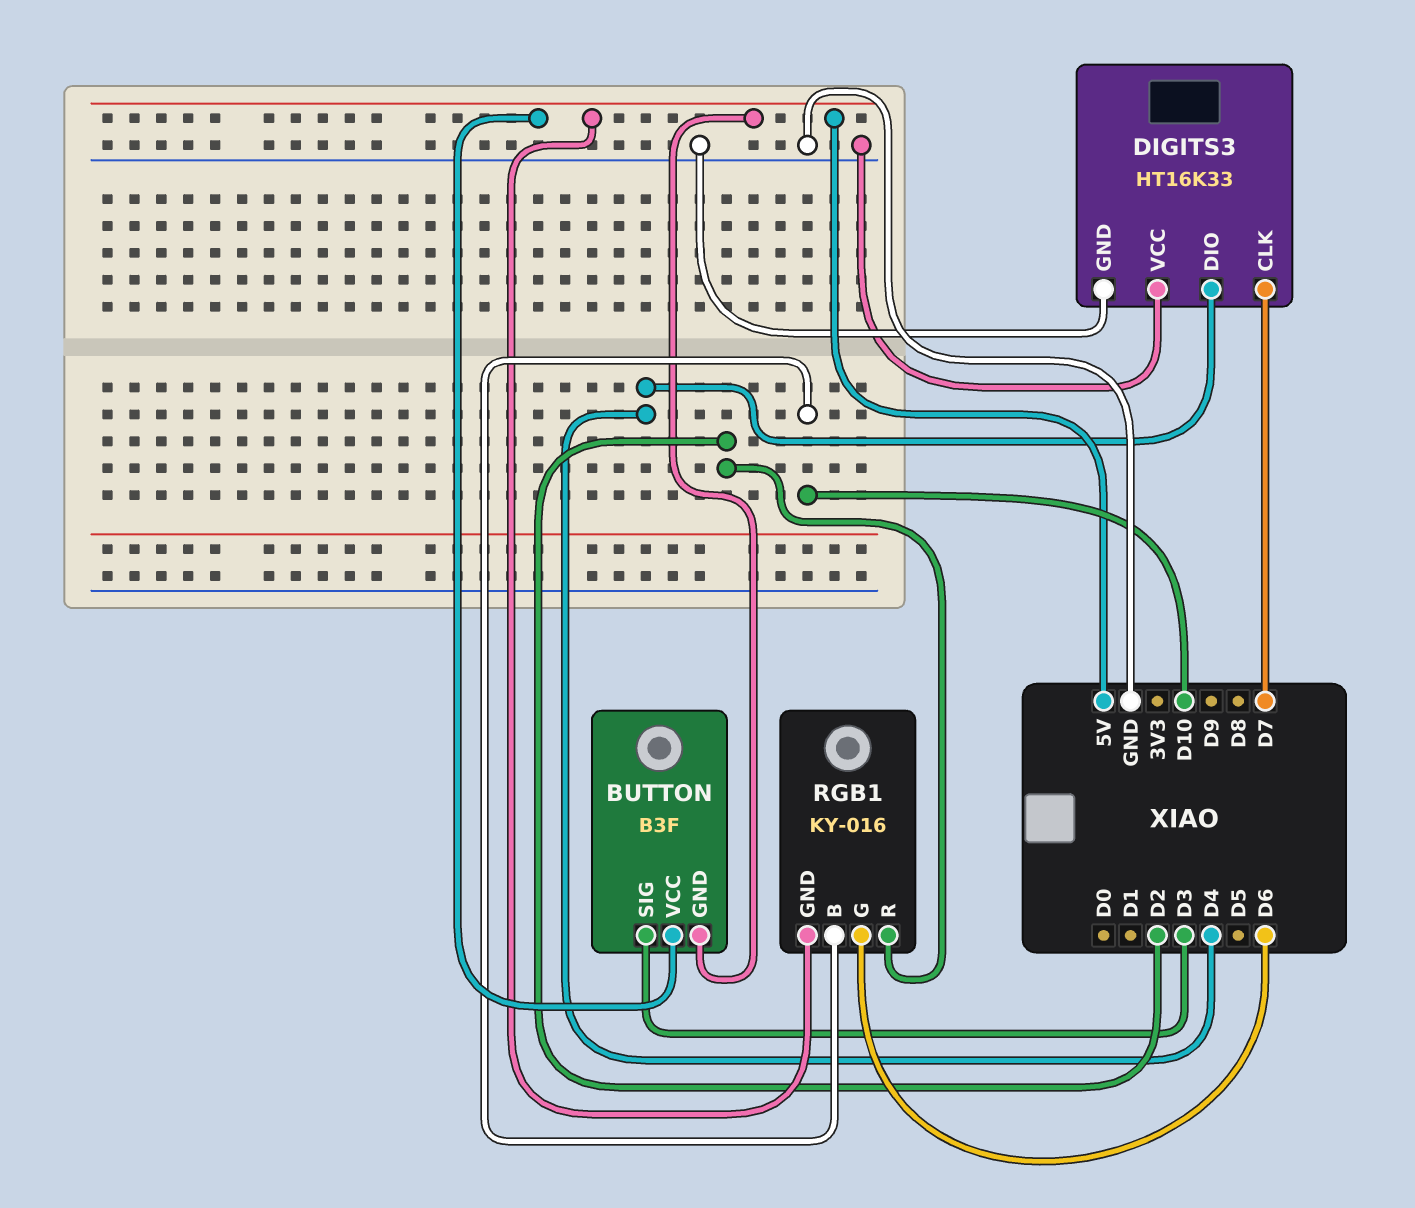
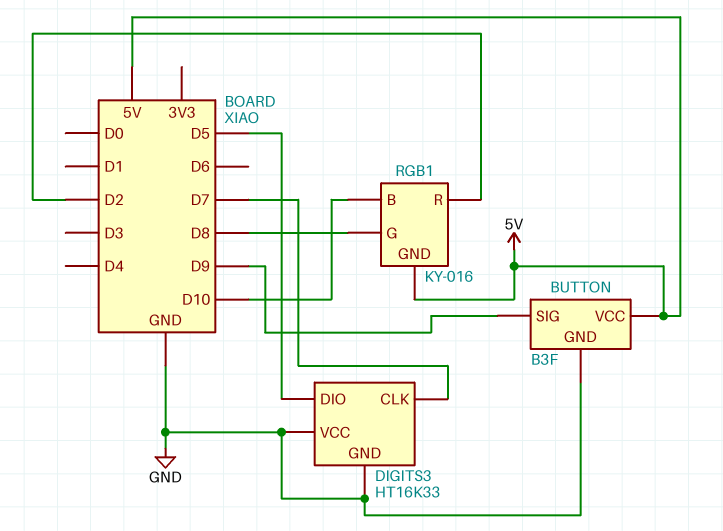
BUTTON pin GND: 5V -> GND
BUTTON pin SIG: D3 -> D9
DIGITS3 pin DIO: D4 -> D5
RGB1 pin G: D6 -> D8

